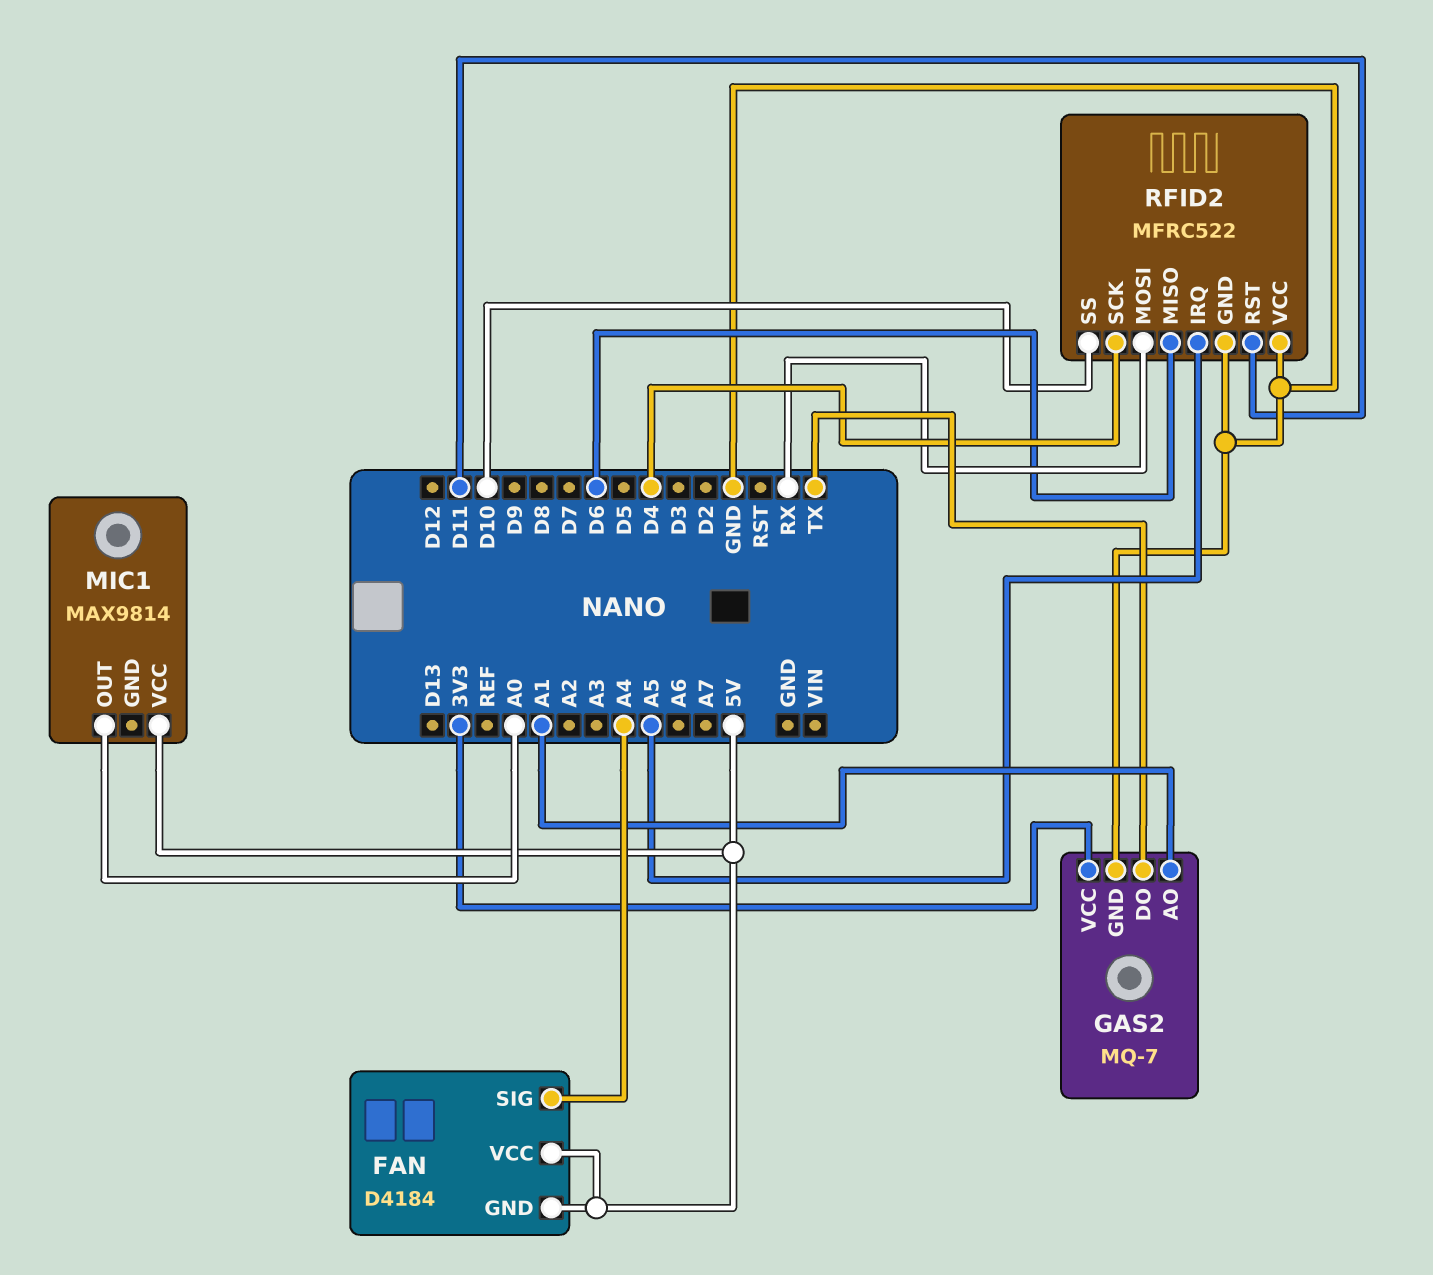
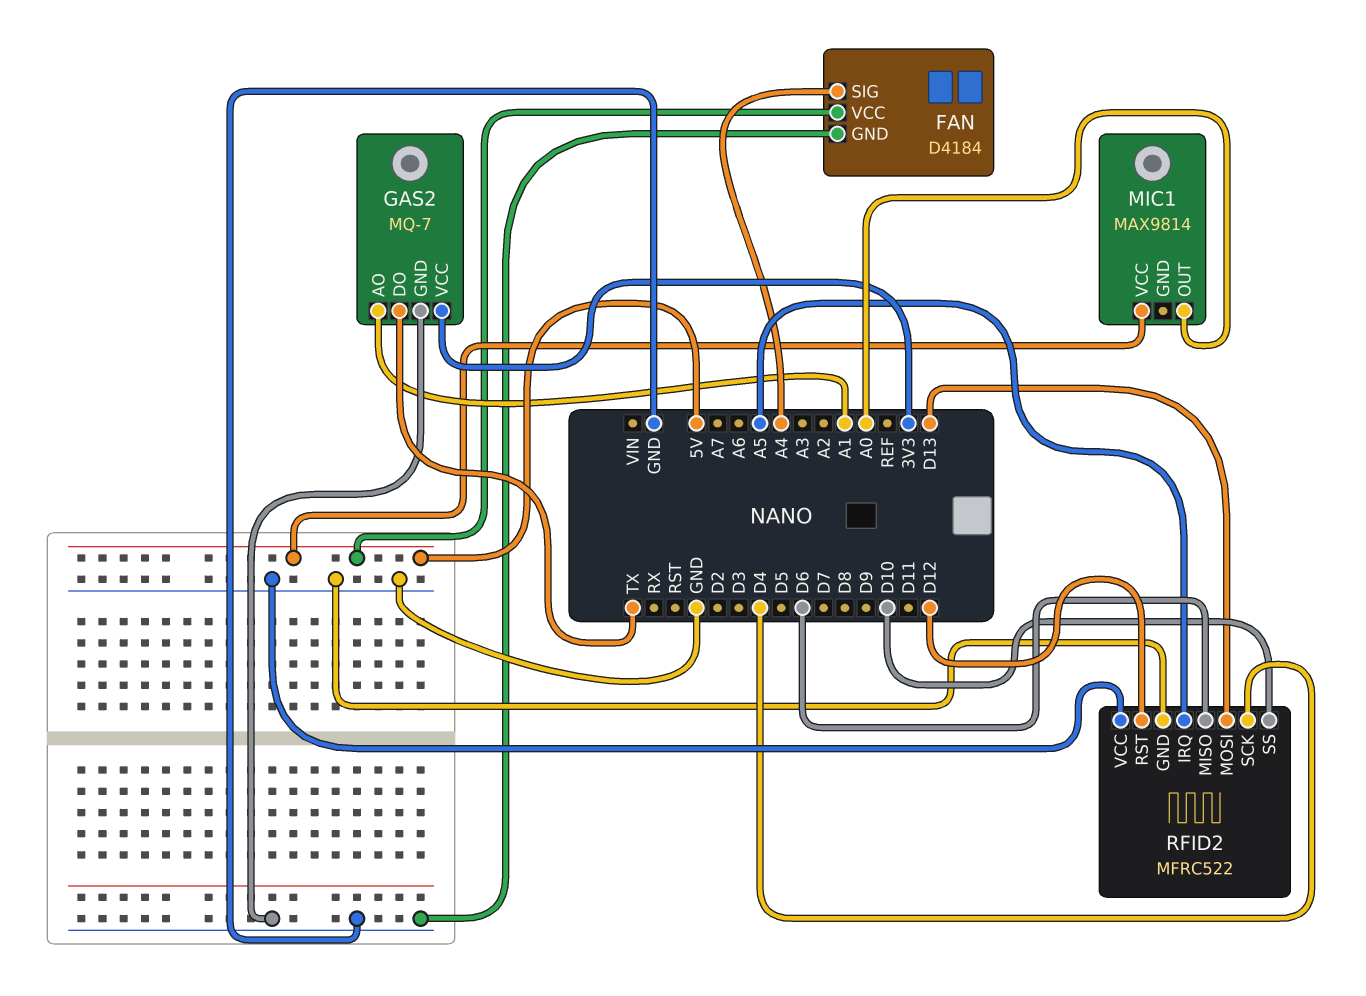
FAN pin GND: 5V -> GND
RFID2 pin MOSI: RX -> D13
RFID2 pin RST: D11 -> D12

